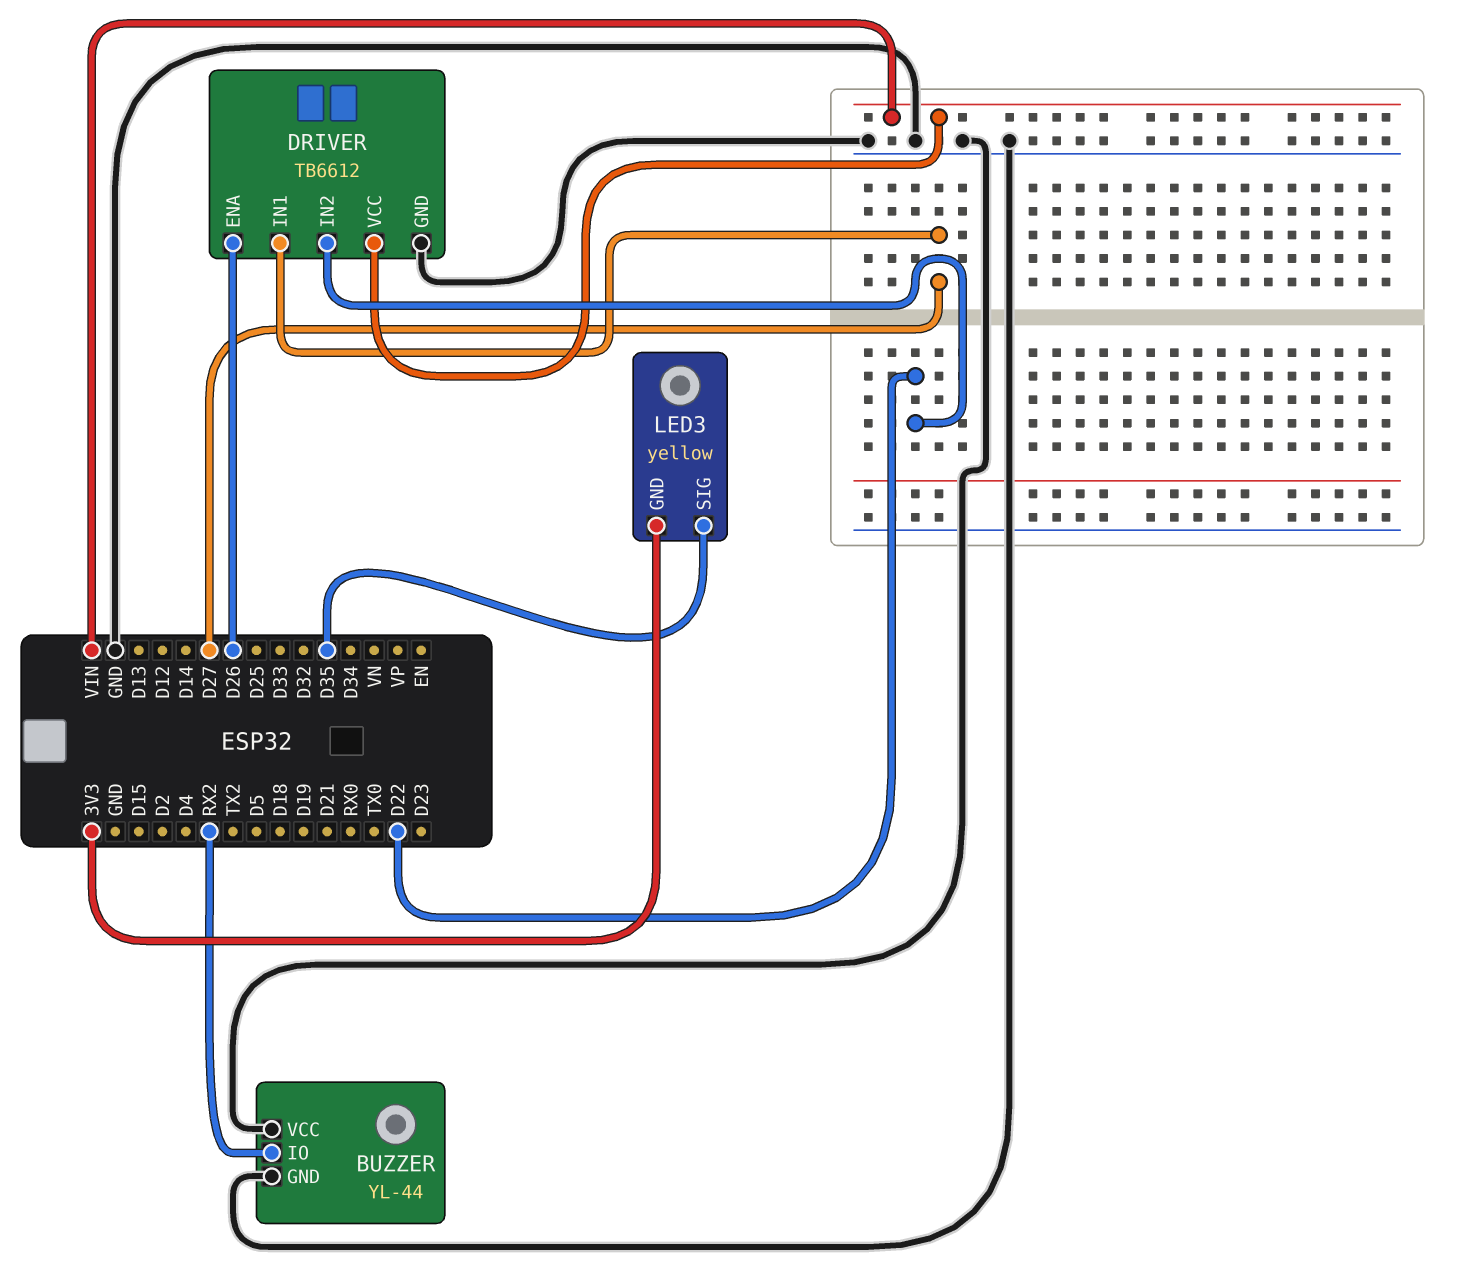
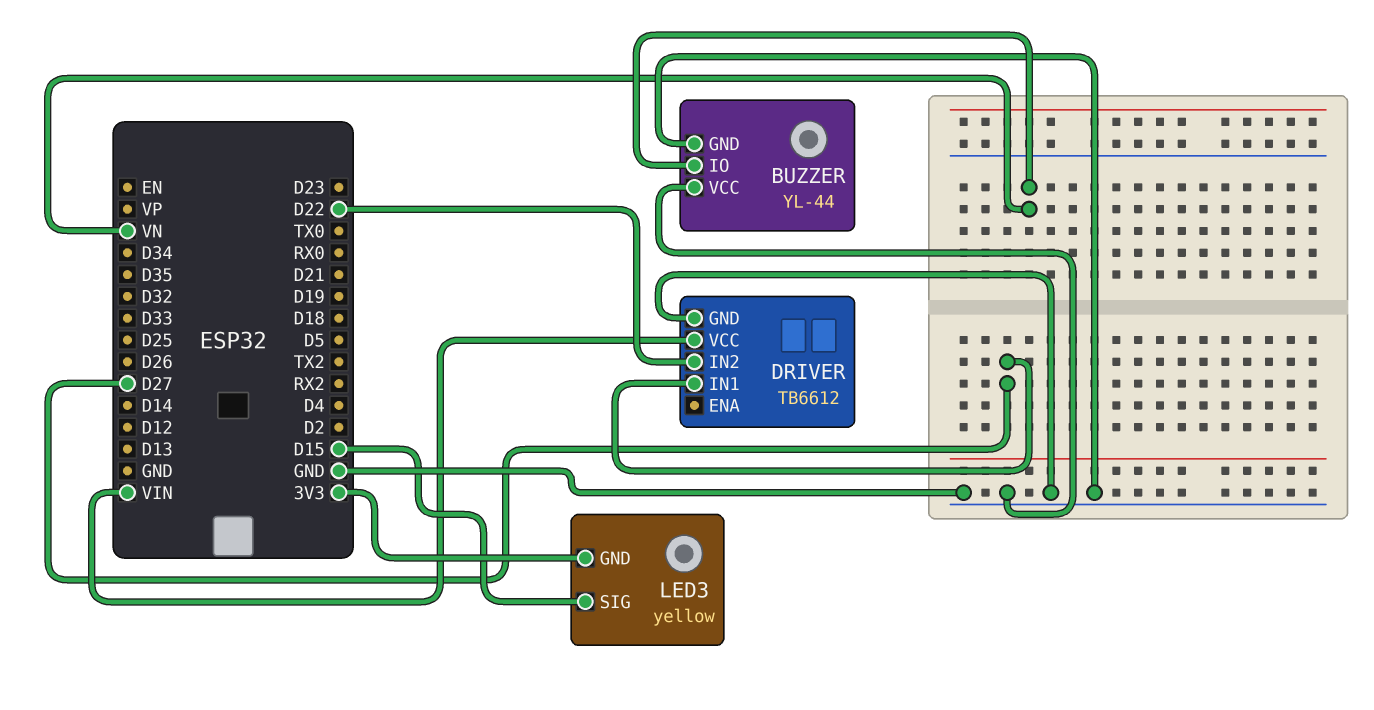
BUZZER pin IO: RX2 -> VN
DRIVER pin ENA: D26 -> none
LED3 pin SIG: D35 -> D15

